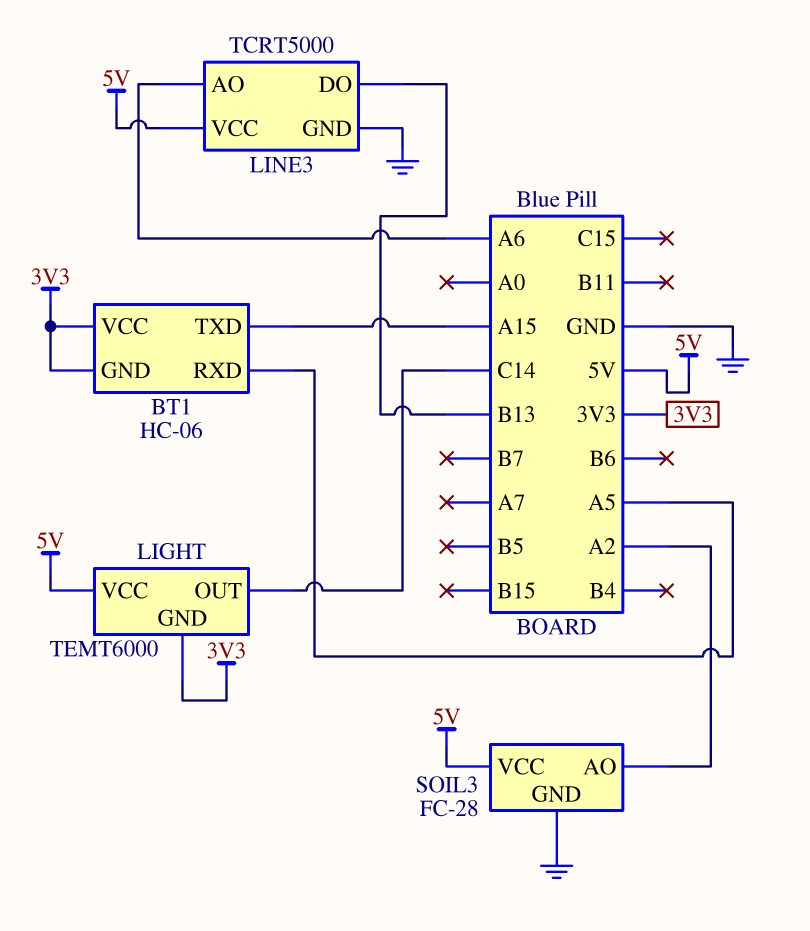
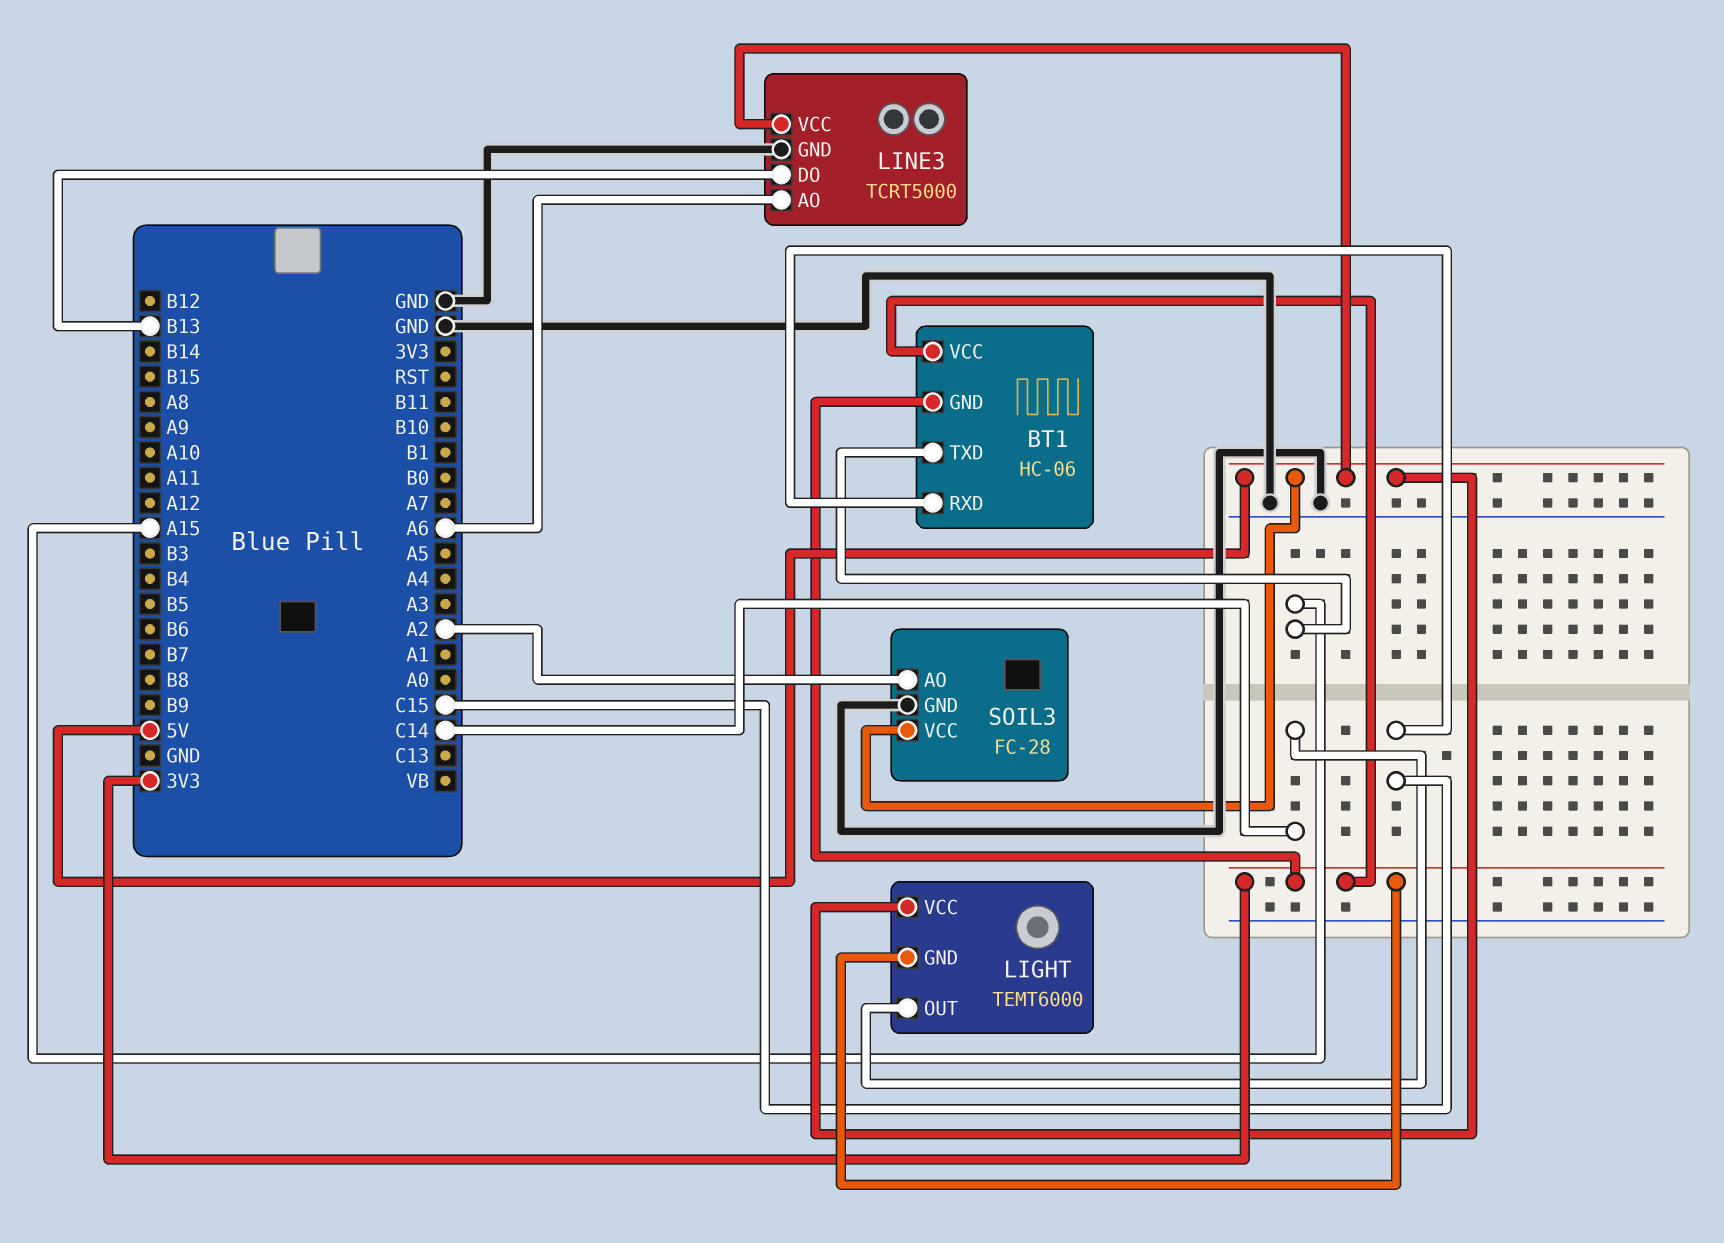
BT1 pin RXD: A5 -> C15

